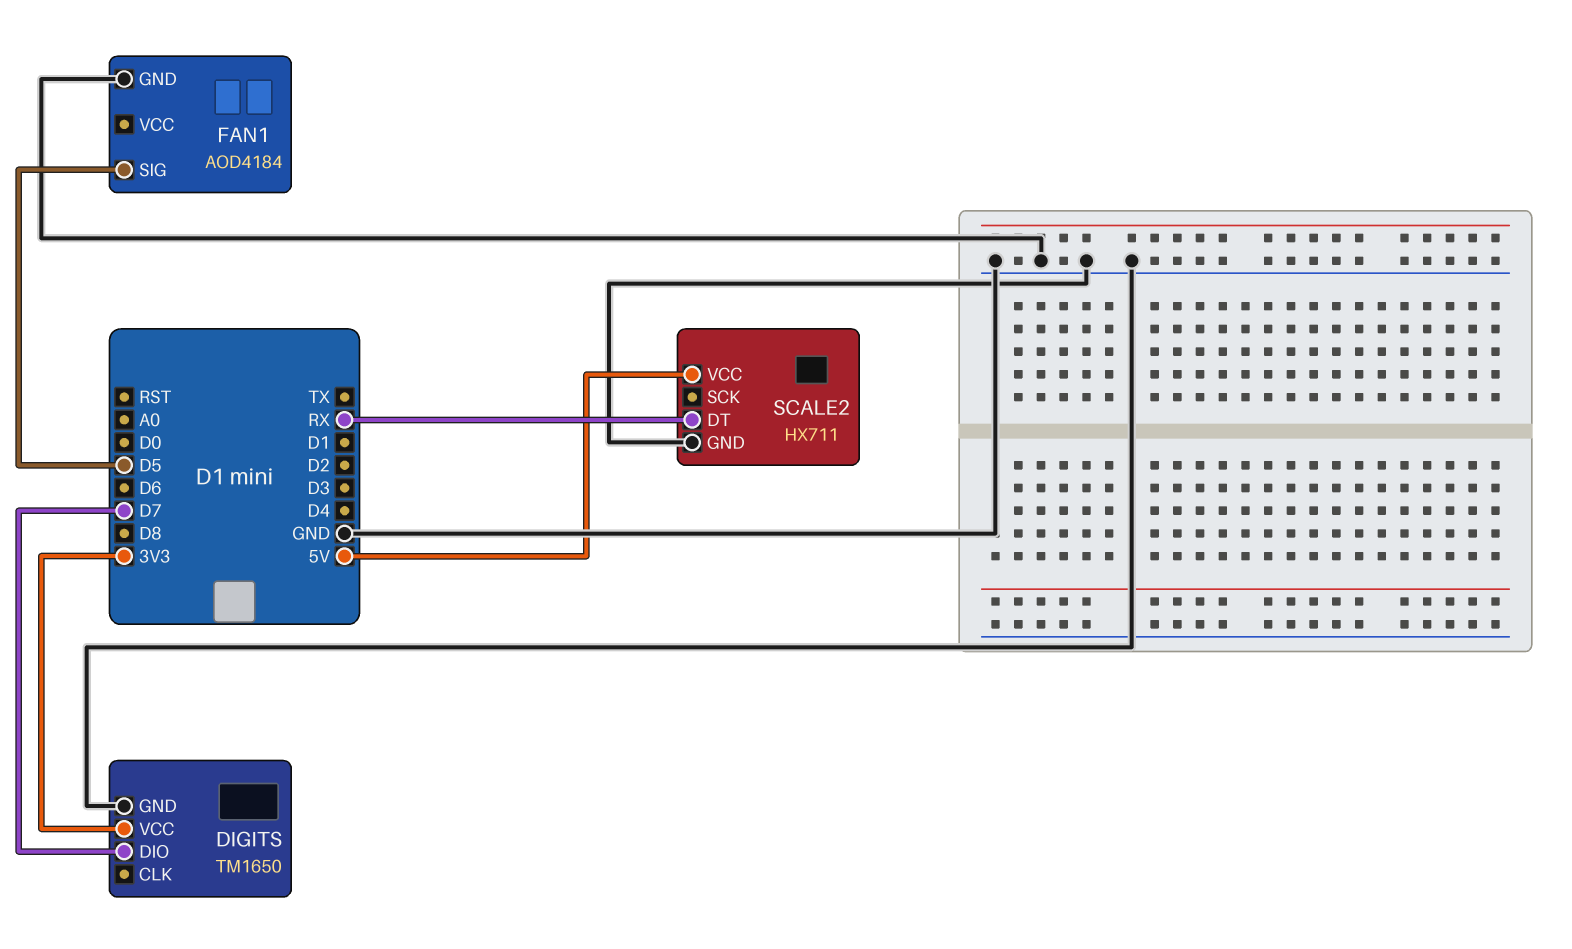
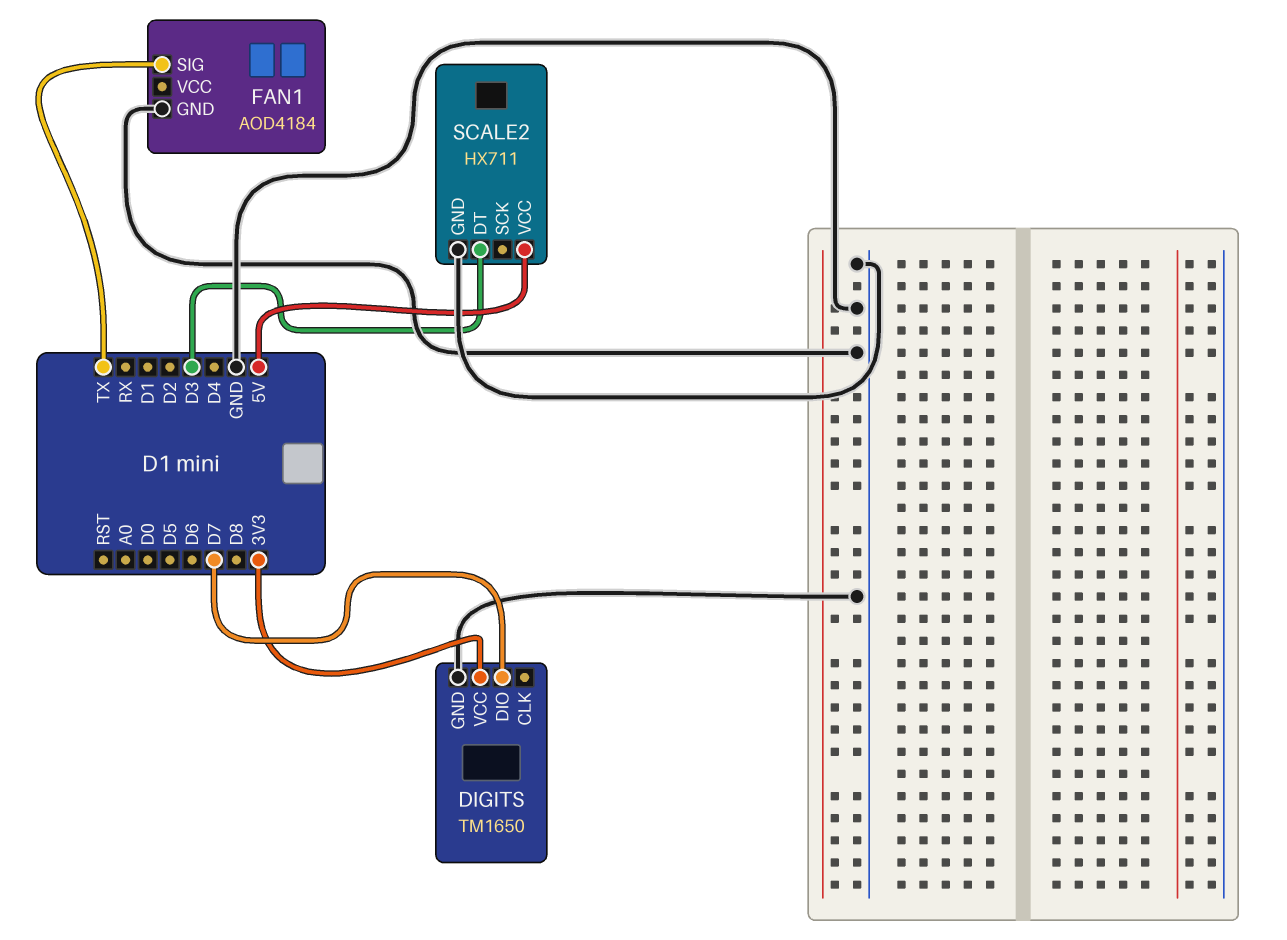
FAN1 pin SIG: D5 -> TX
SCALE2 pin DT: RX -> D3

